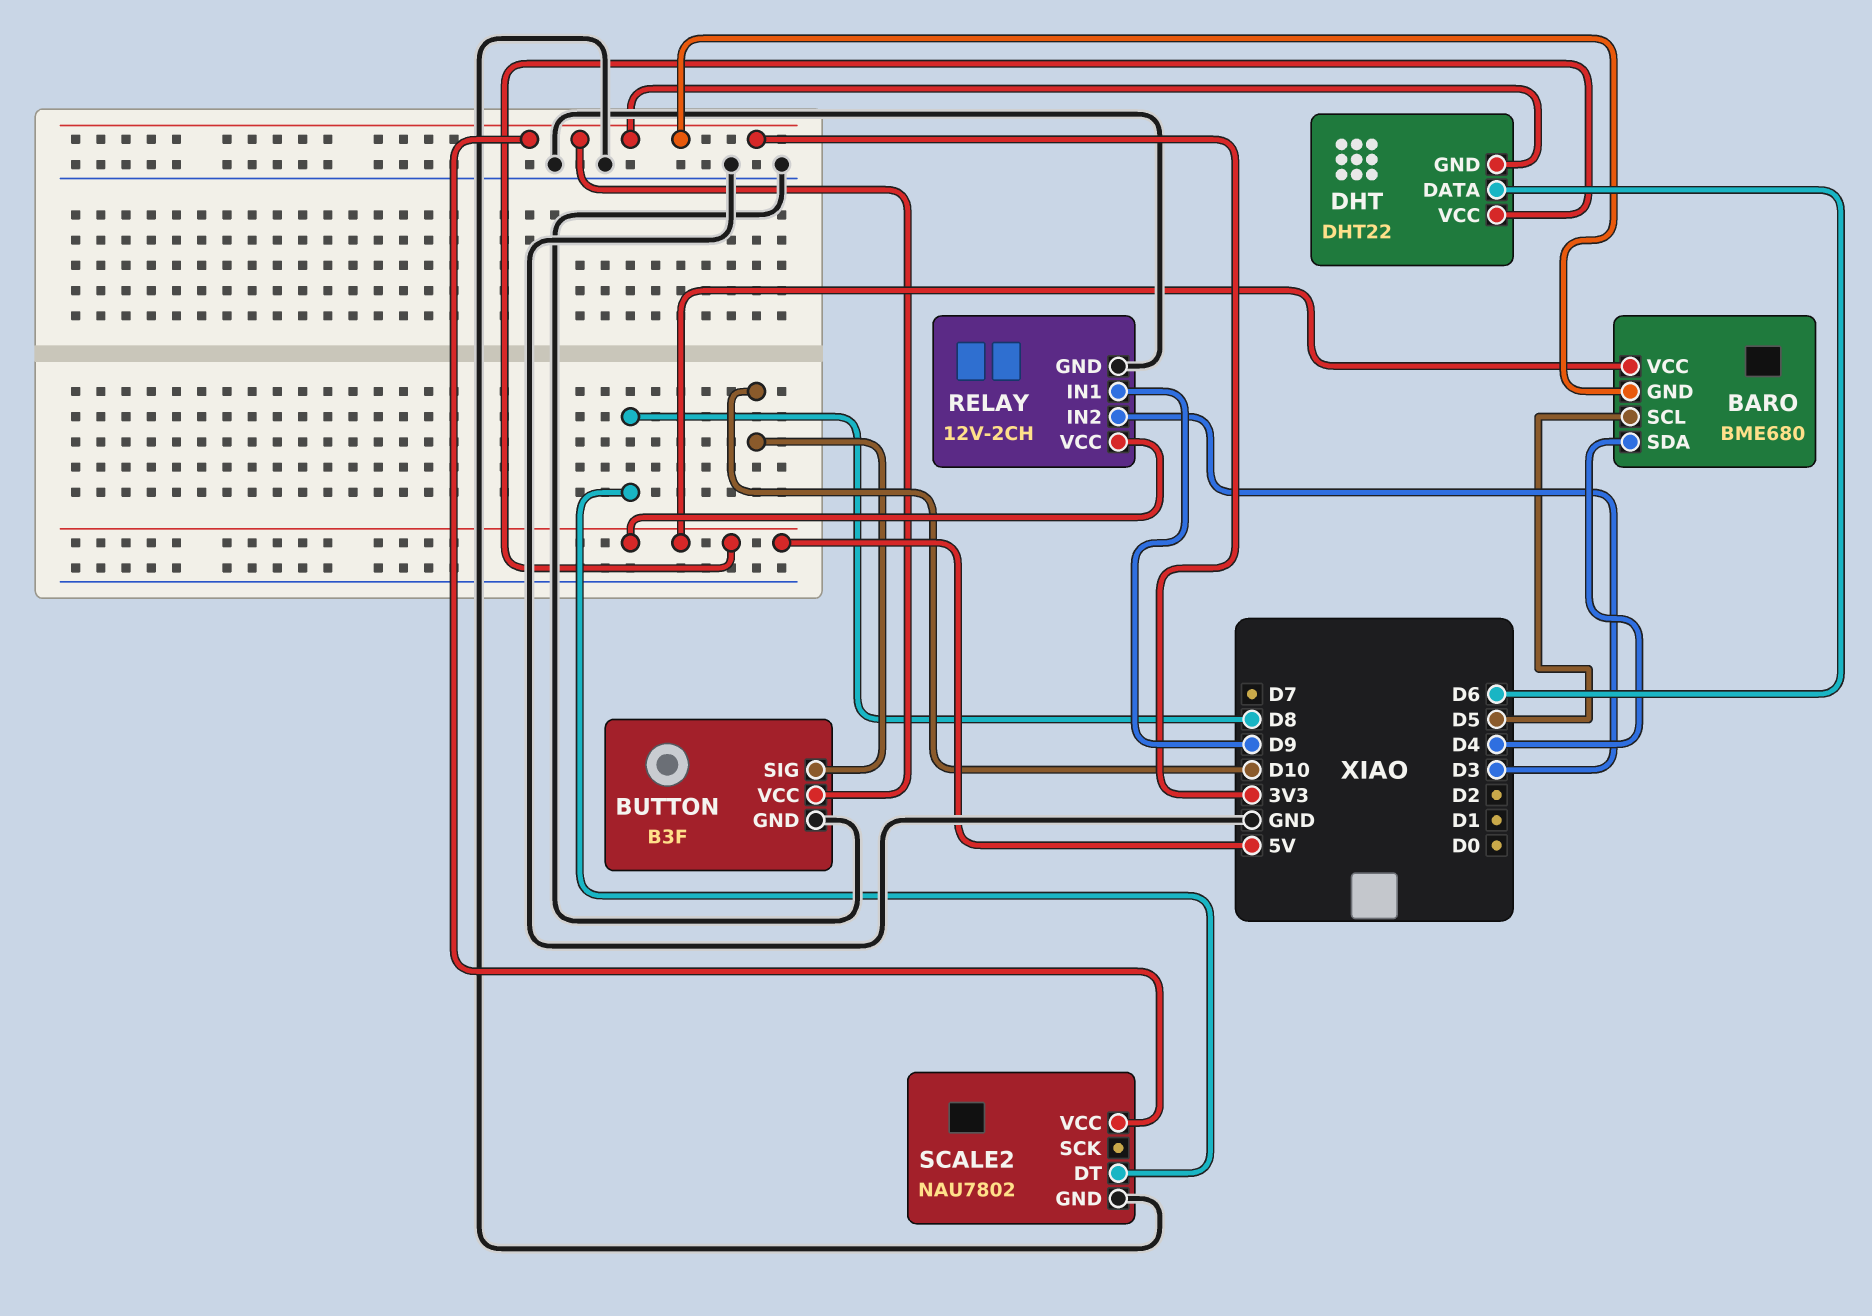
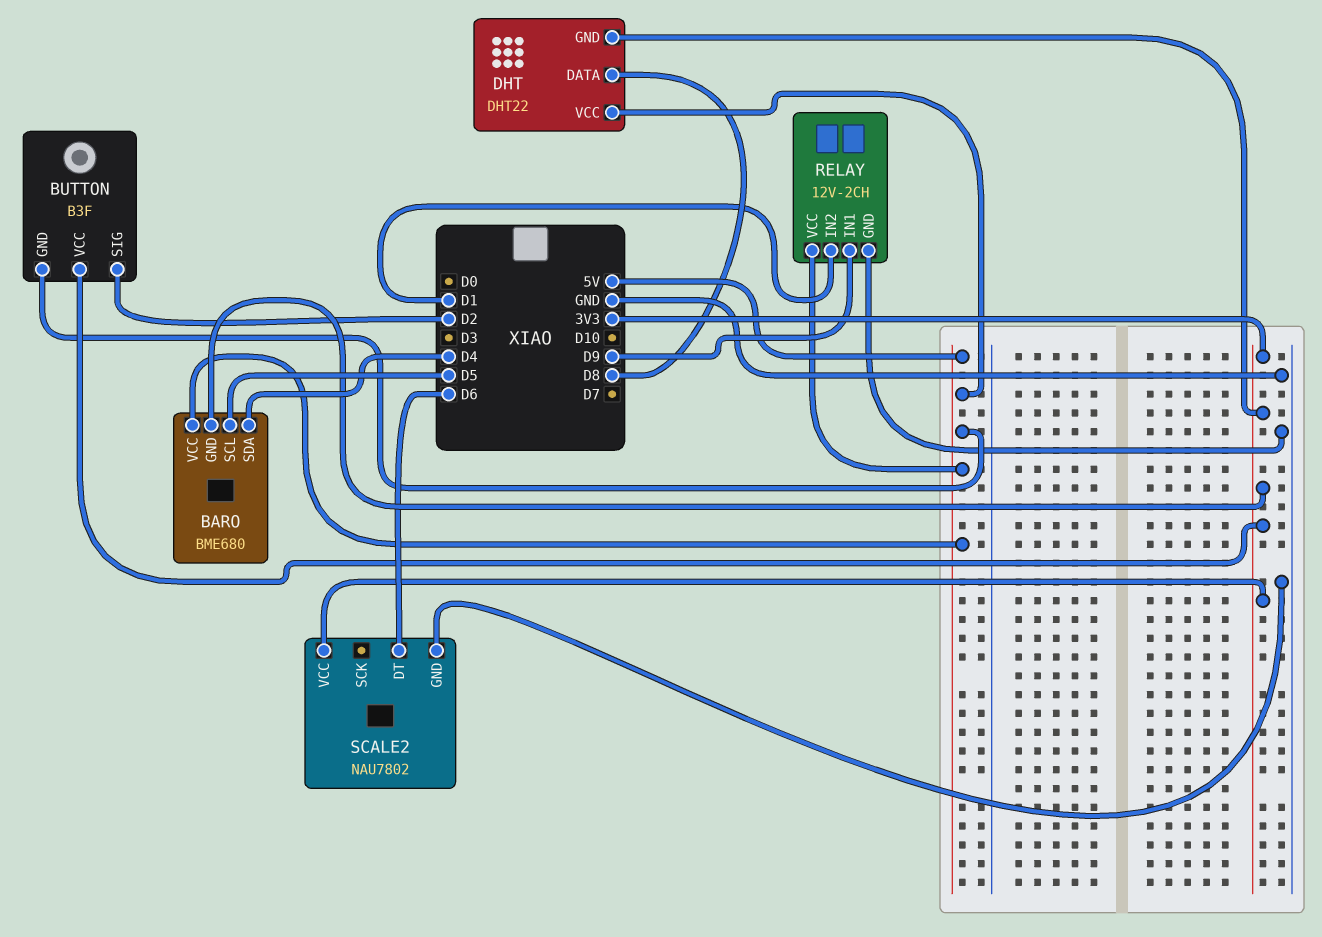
BUTTON pin GND: GND -> 5V
BUTTON pin SIG: D10 -> D2
DHT pin DATA: D6 -> D8
RELAY pin IN2: D3 -> D1
SCALE2 pin DT: D8 -> D6

